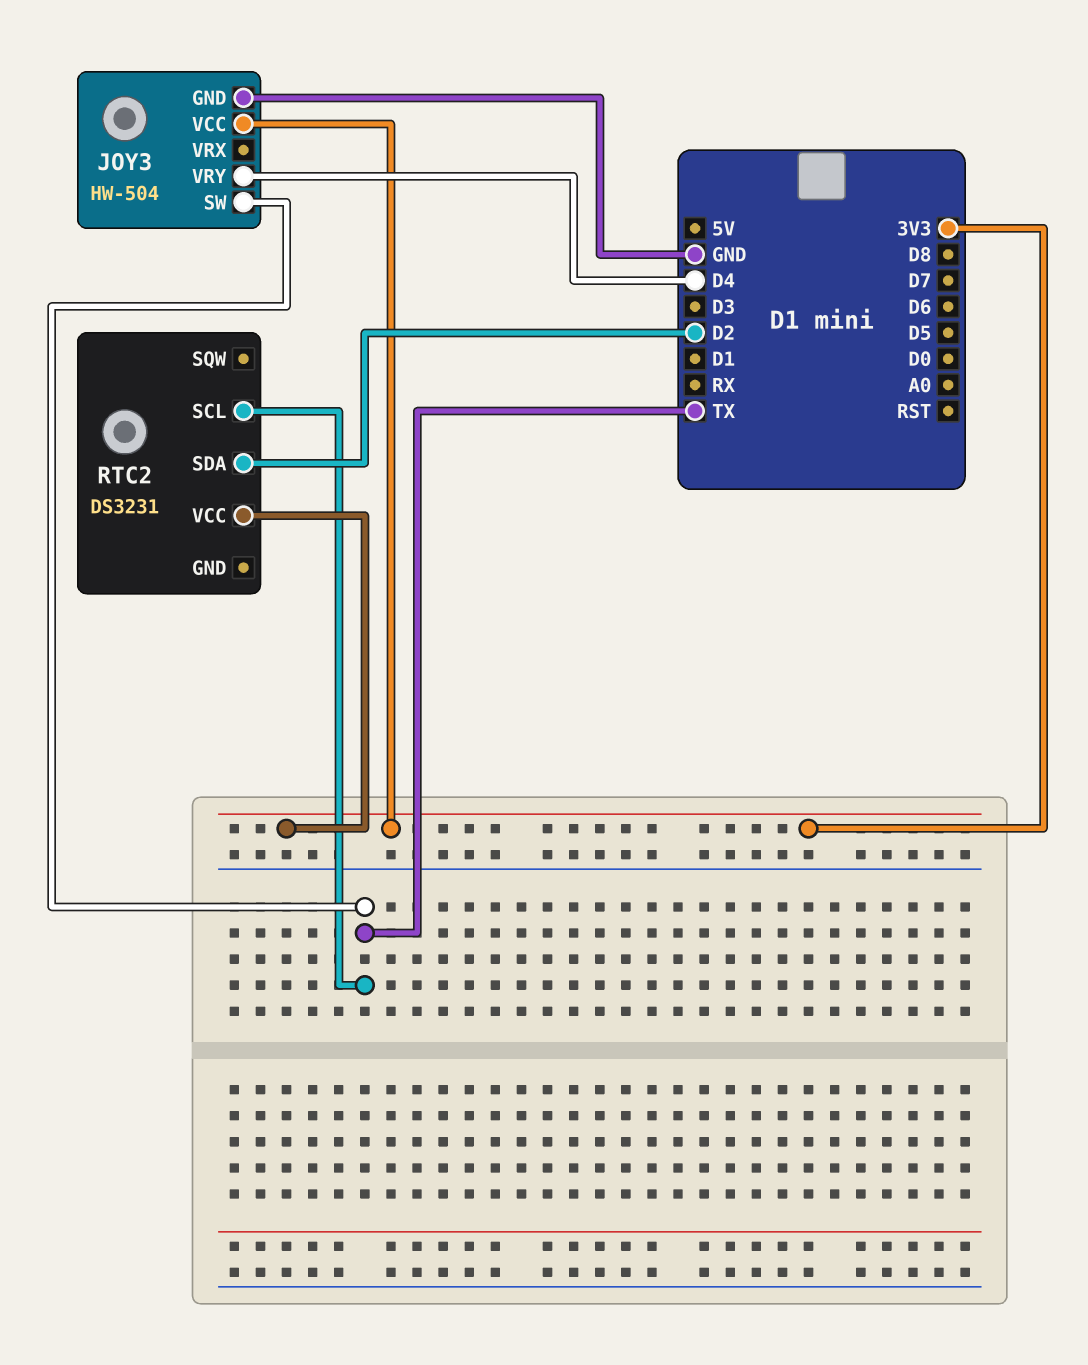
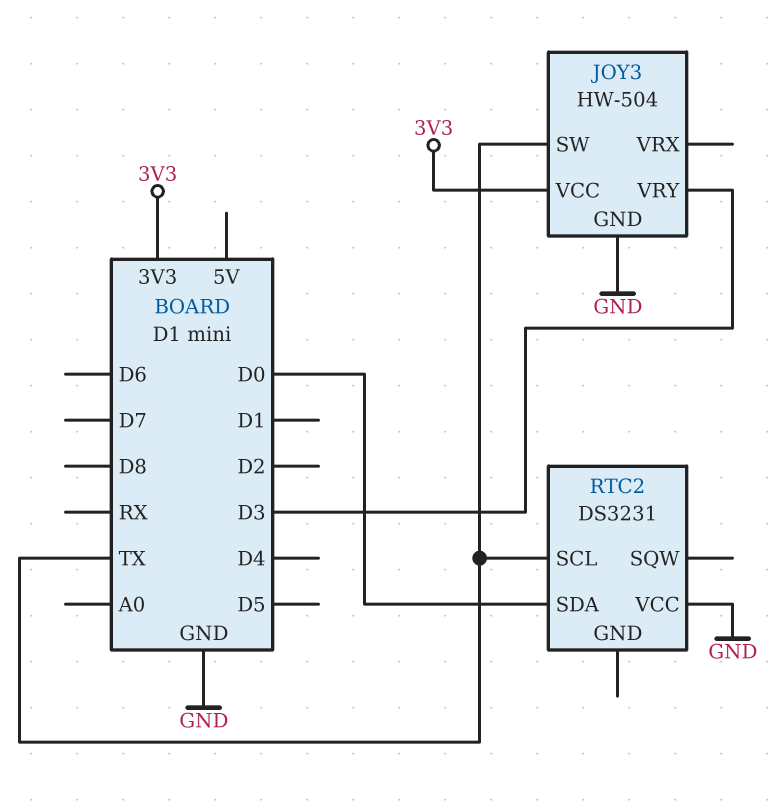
JOY3 pin VRY: D4 -> D3
RTC2 pin SDA: D2 -> D0
RTC2 pin VCC: 3V3 -> GND

